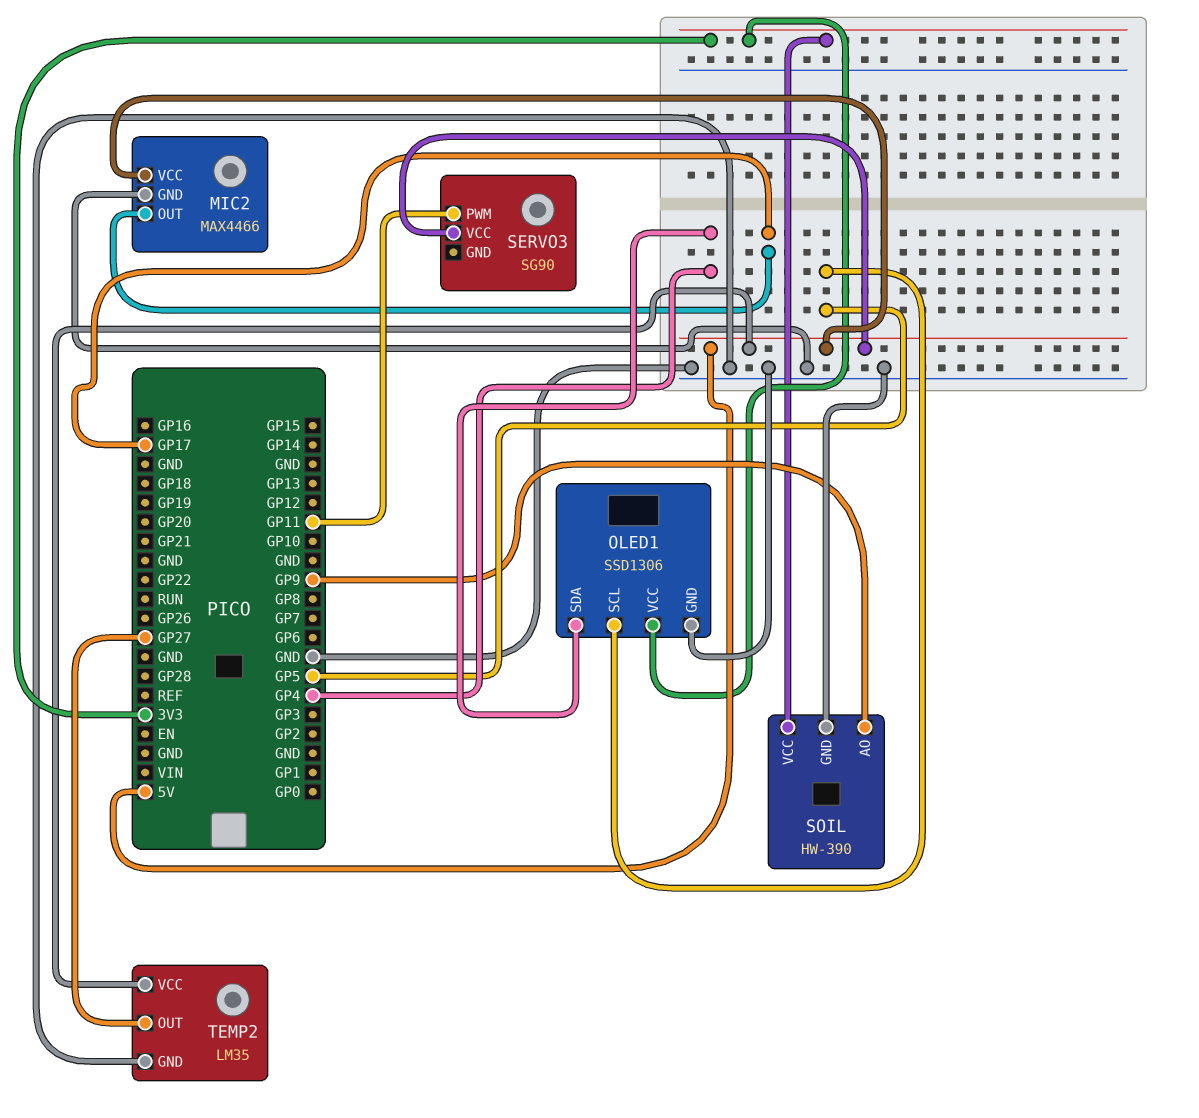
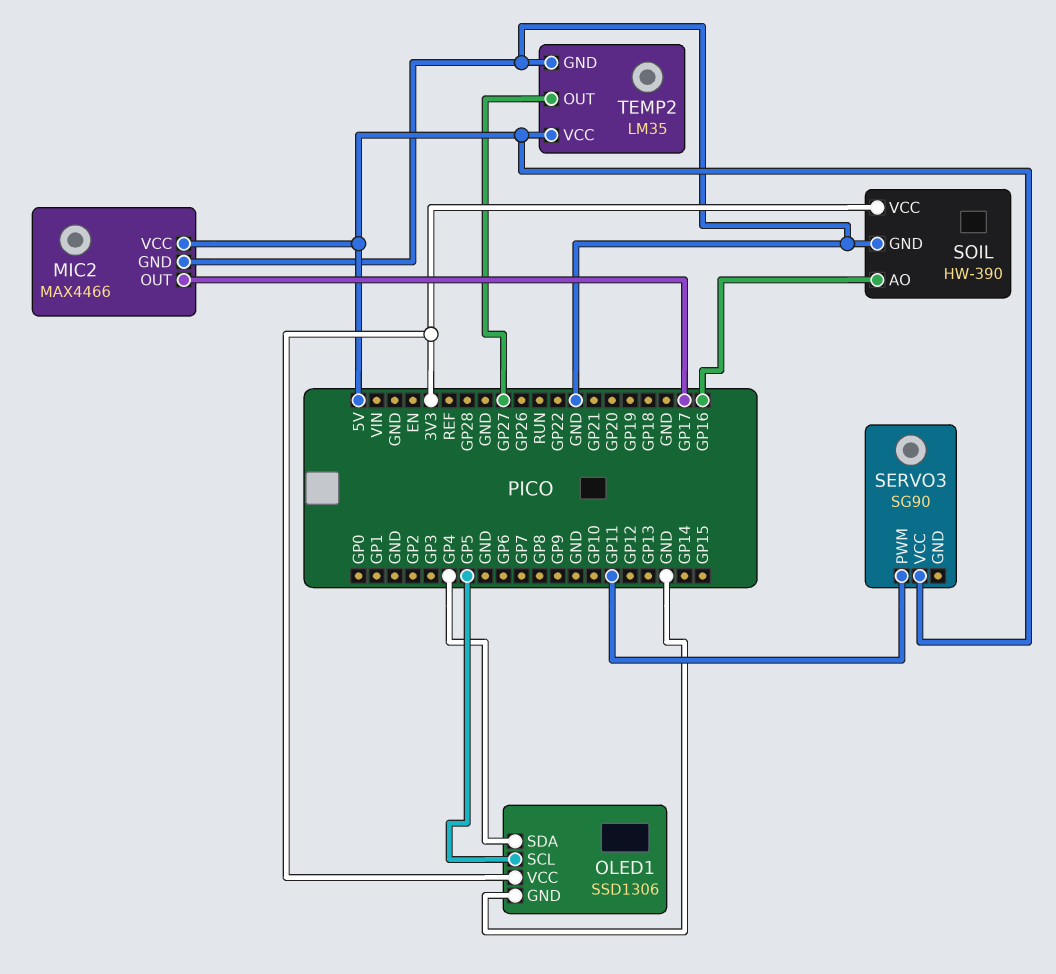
SOIL pin AO: GP9 -> GP16

